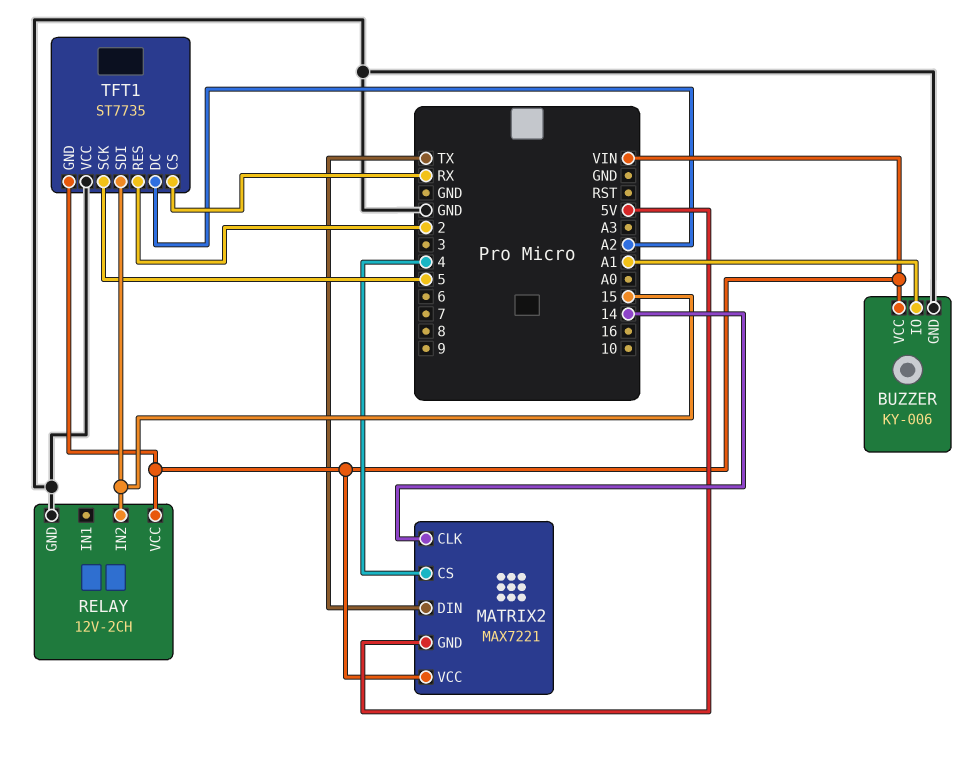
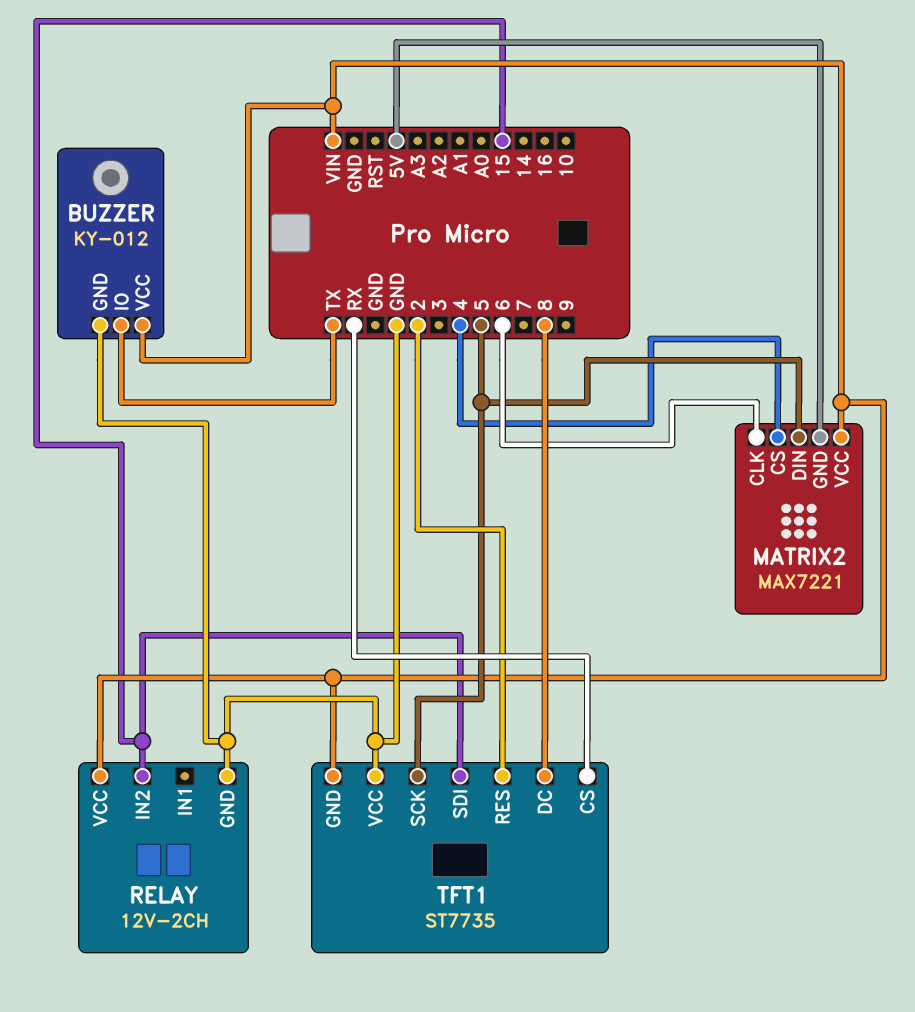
BUZZER: KY-006 -> KY-012
BUZZER pin IO: A1 -> TX
MATRIX2 pin CLK: 14 -> 6
MATRIX2 pin DIN: TX -> 5
TFT1 pin DC: A2 -> 8

